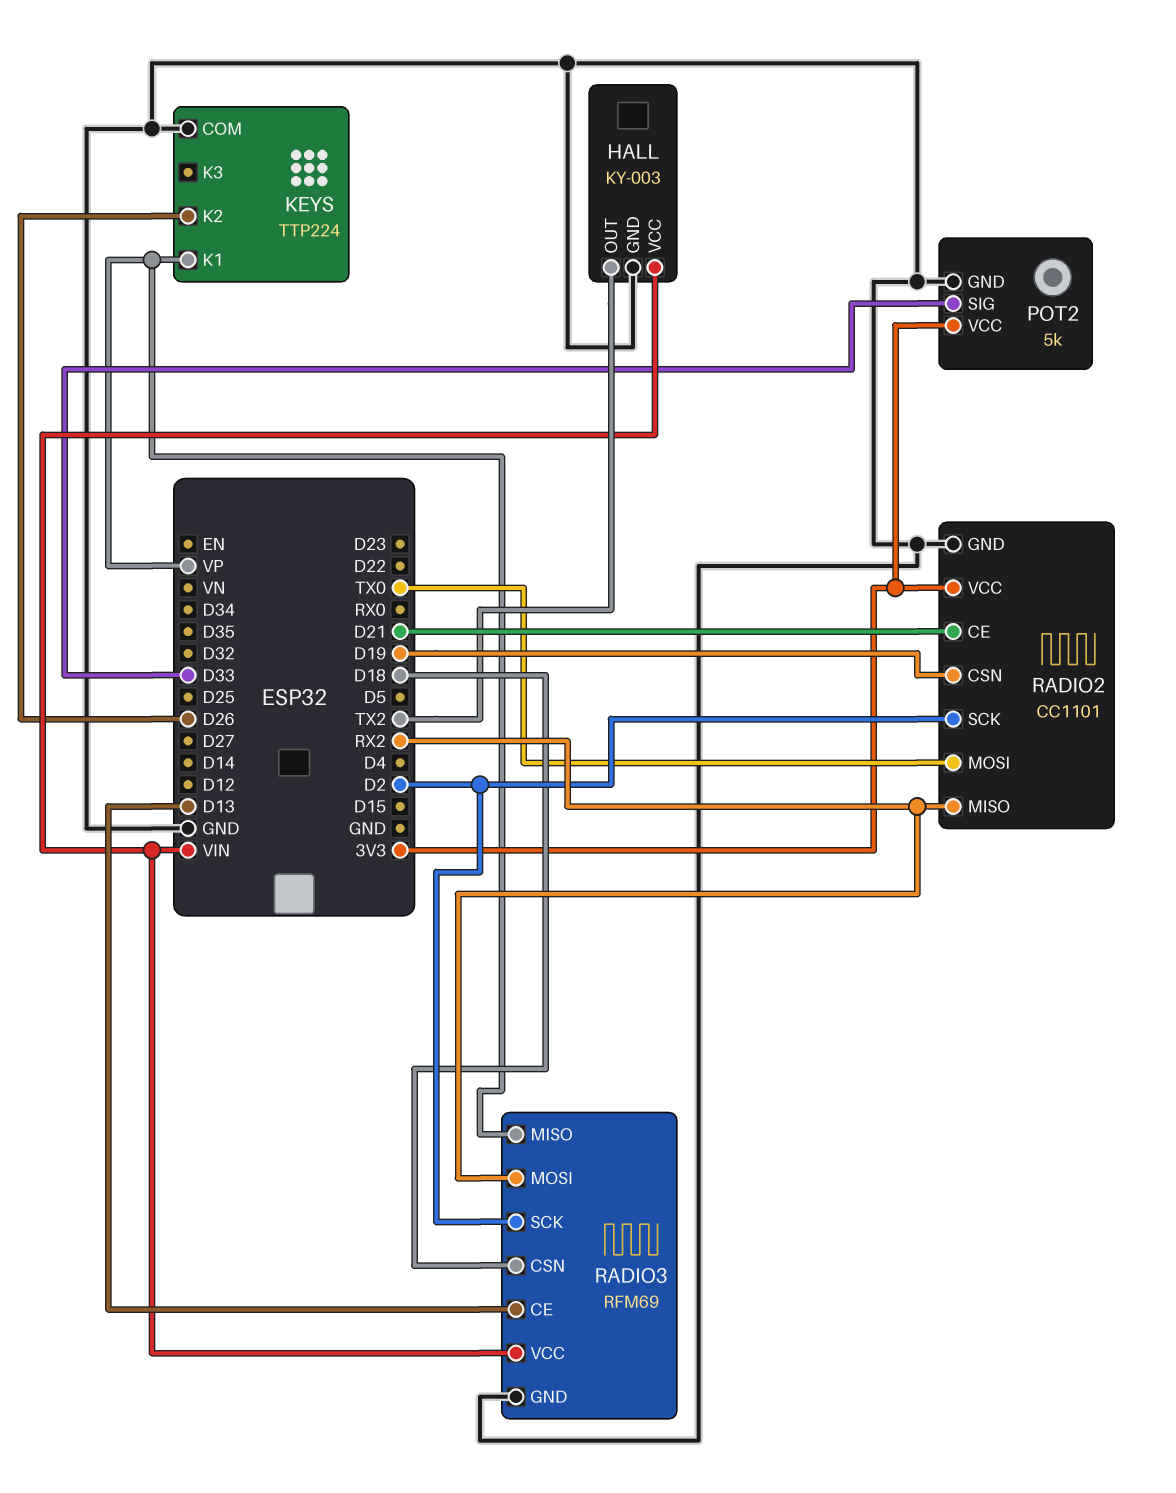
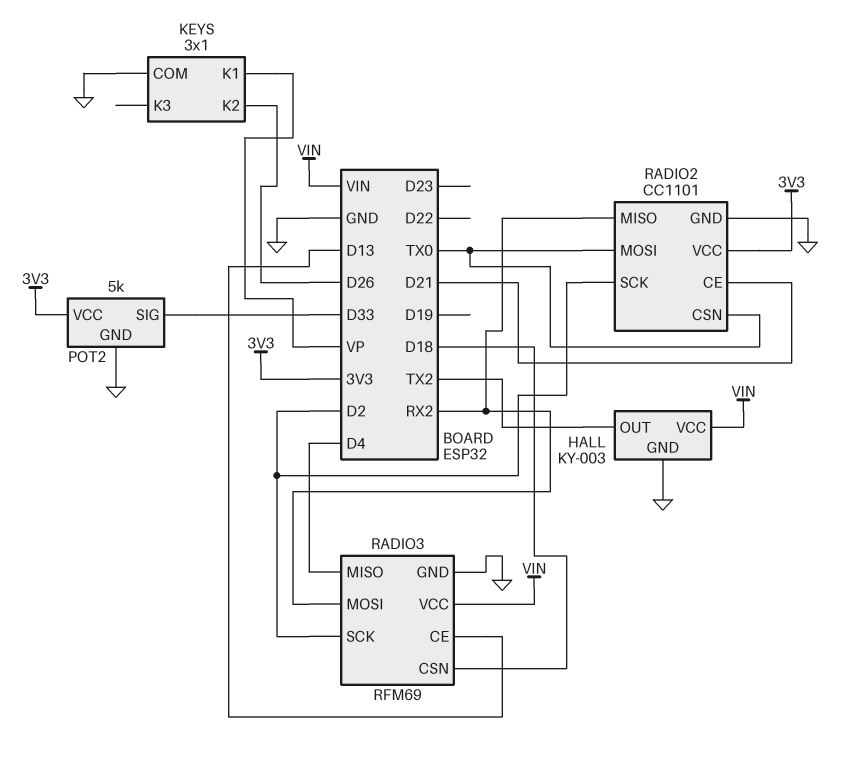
KEYS: TTP224 -> 3x1
RADIO2 pin CSN: D19 -> TX0
RADIO3 pin MISO: VP -> D4

